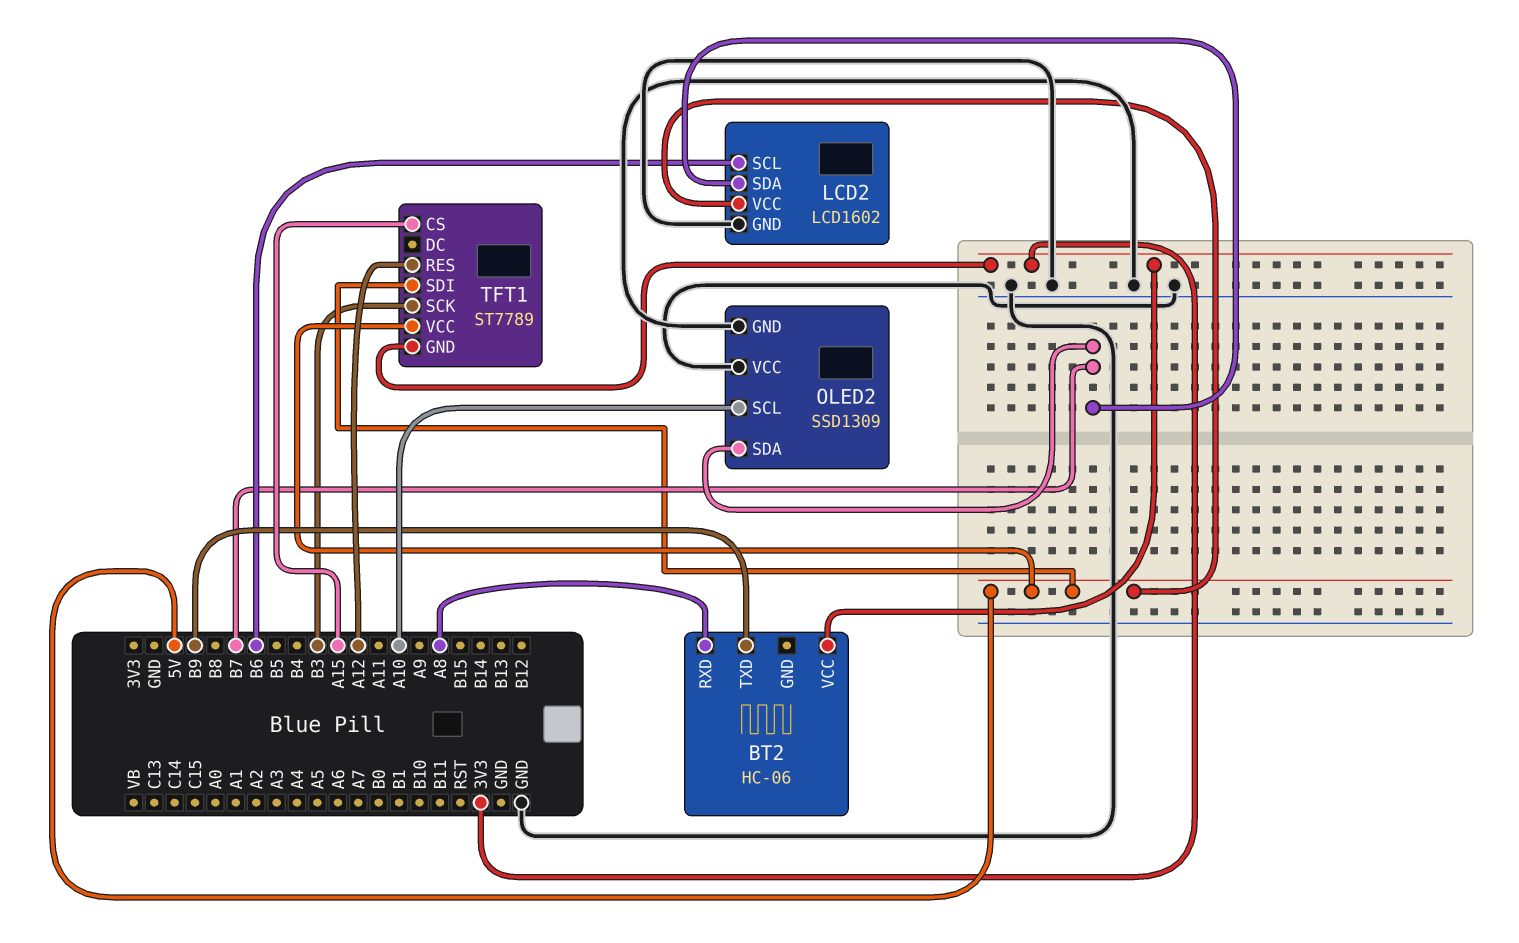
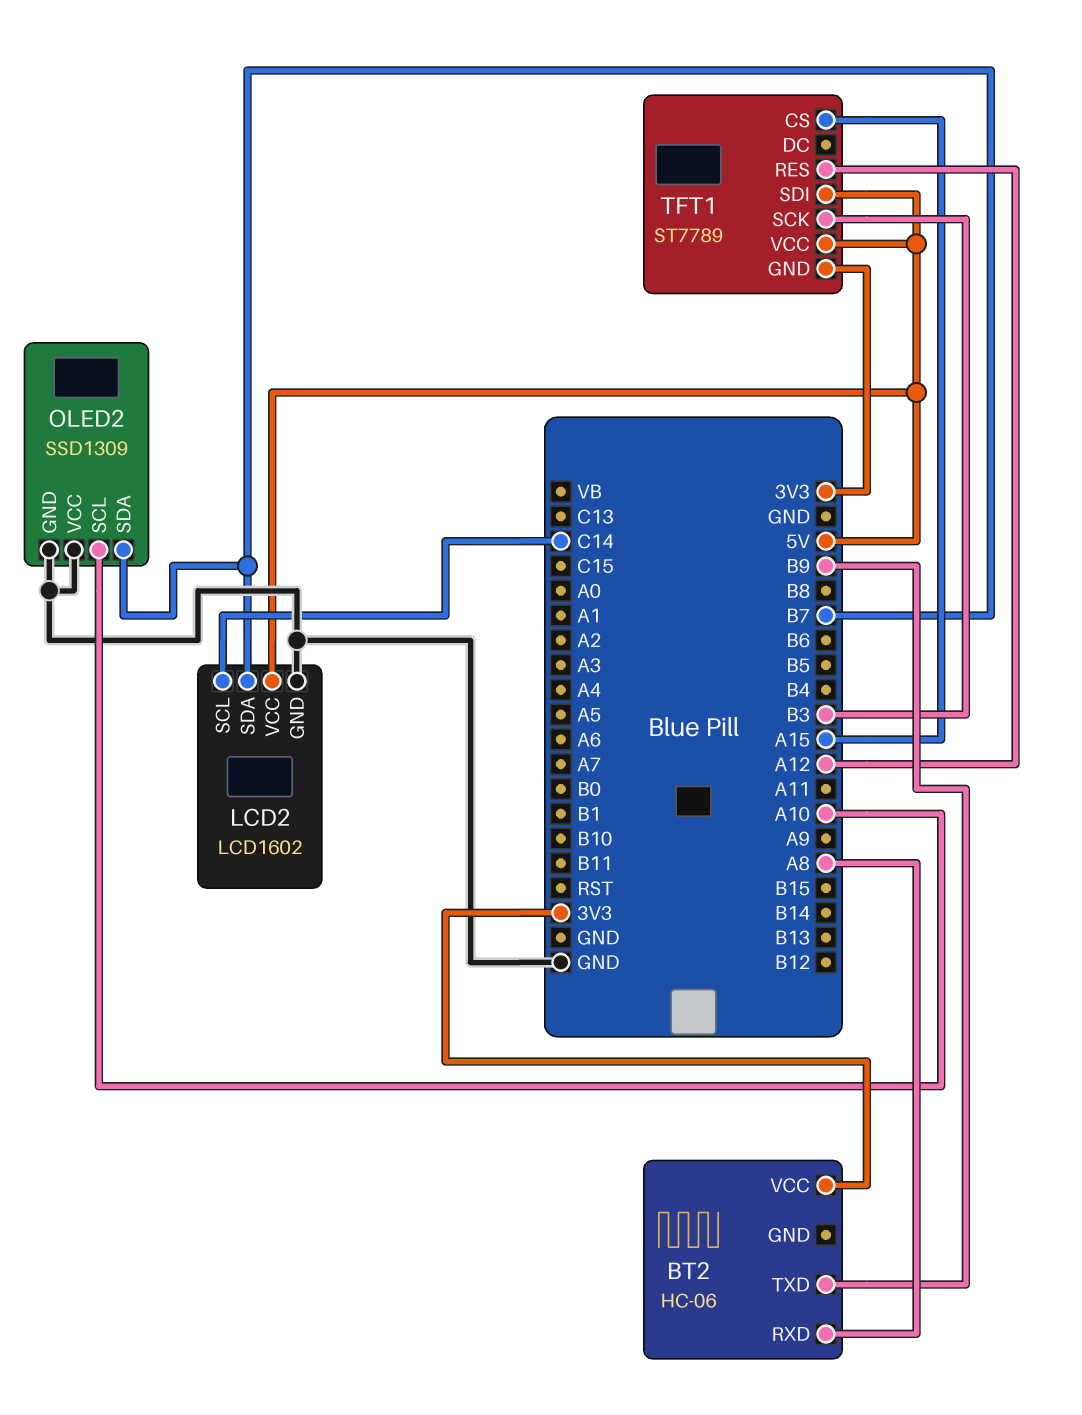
LCD2 pin SCL: B6 -> C14

